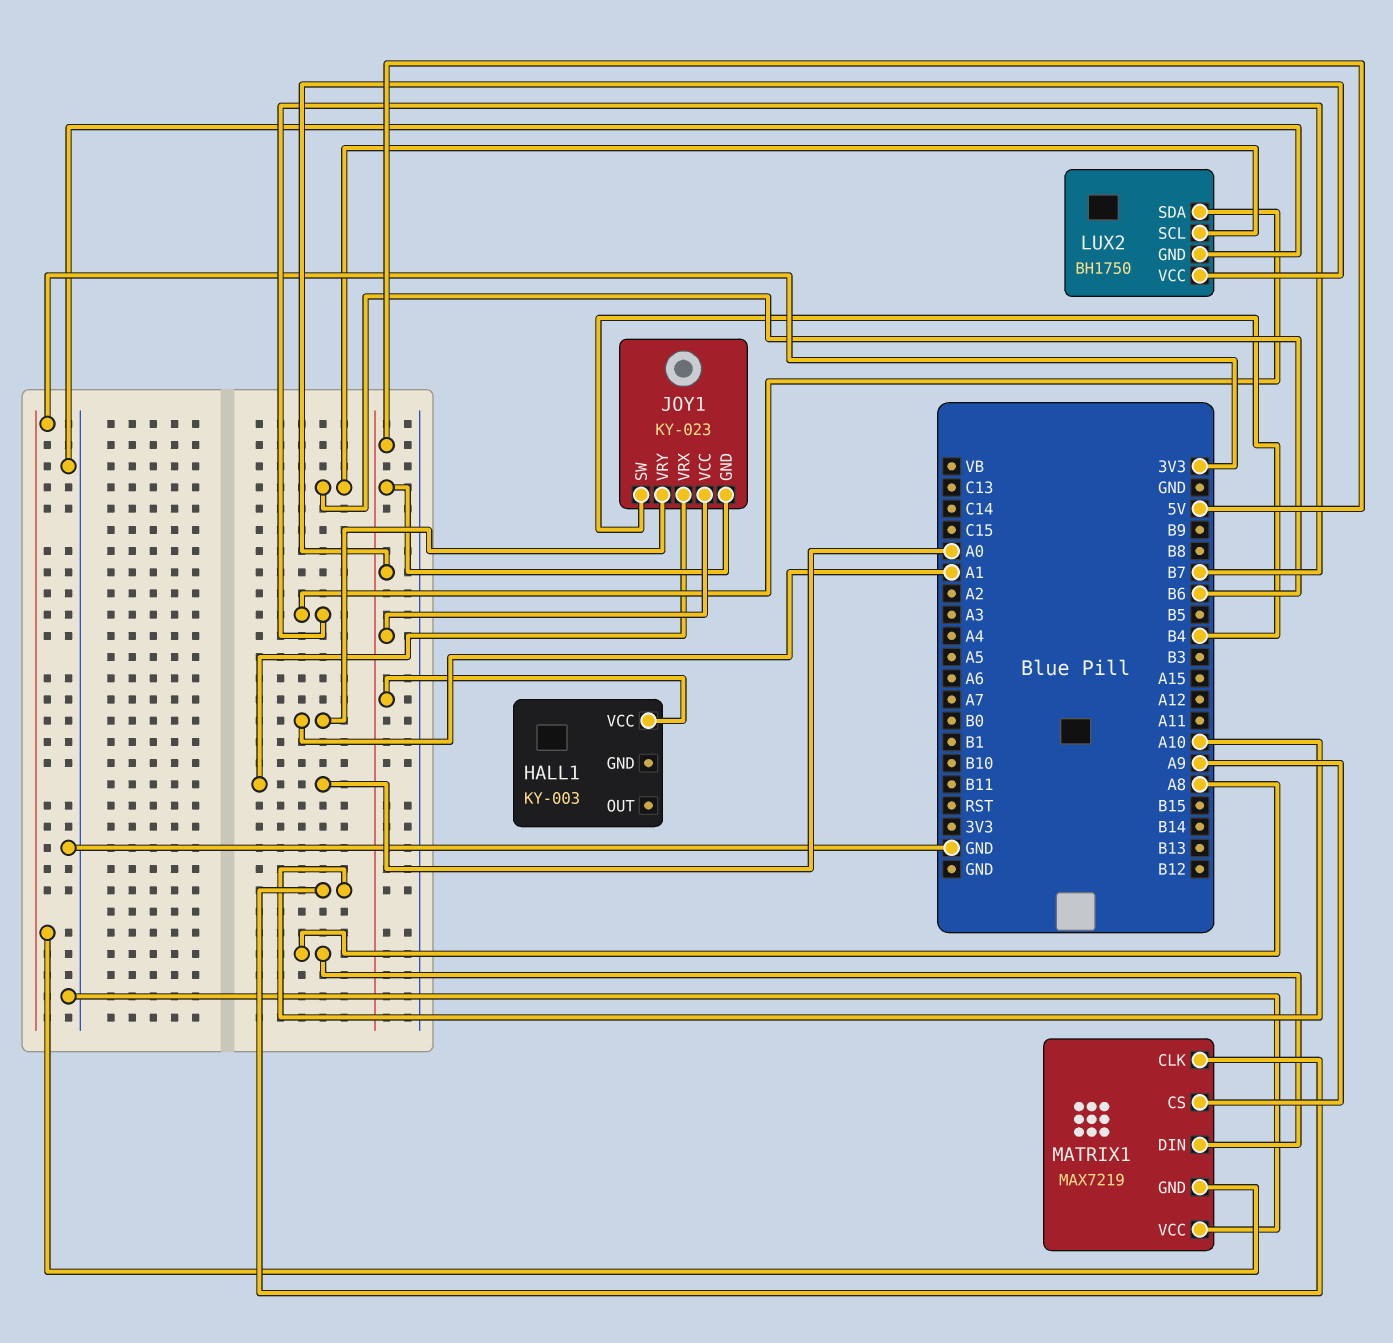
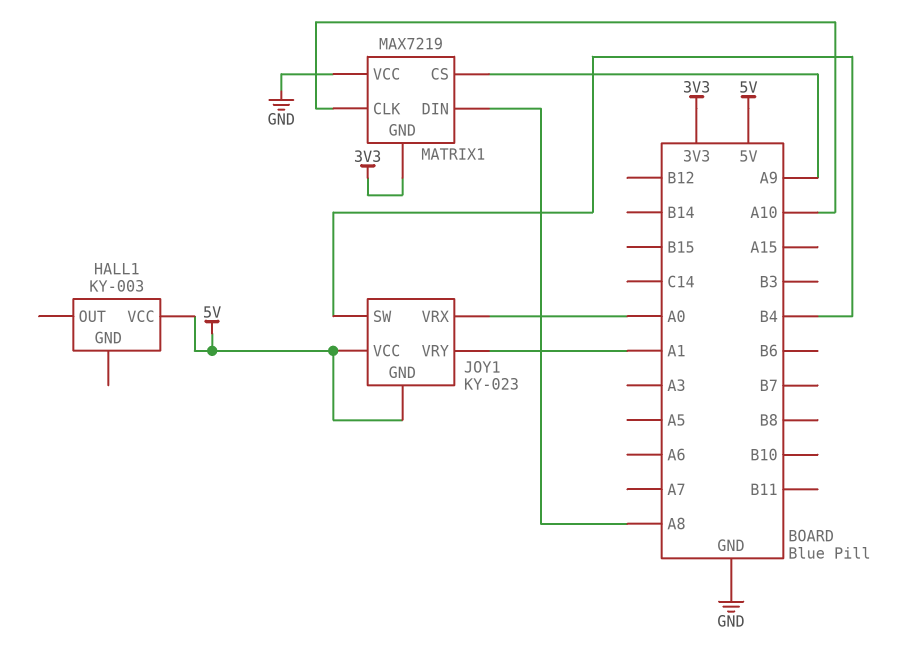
LUX2: BH1750 -> none
LUX2 pin GND: GND -> none
LUX2 pin SCL: B6 -> none
LUX2 pin SDA: B7 -> none
LUX2 pin VCC: 5V -> none

